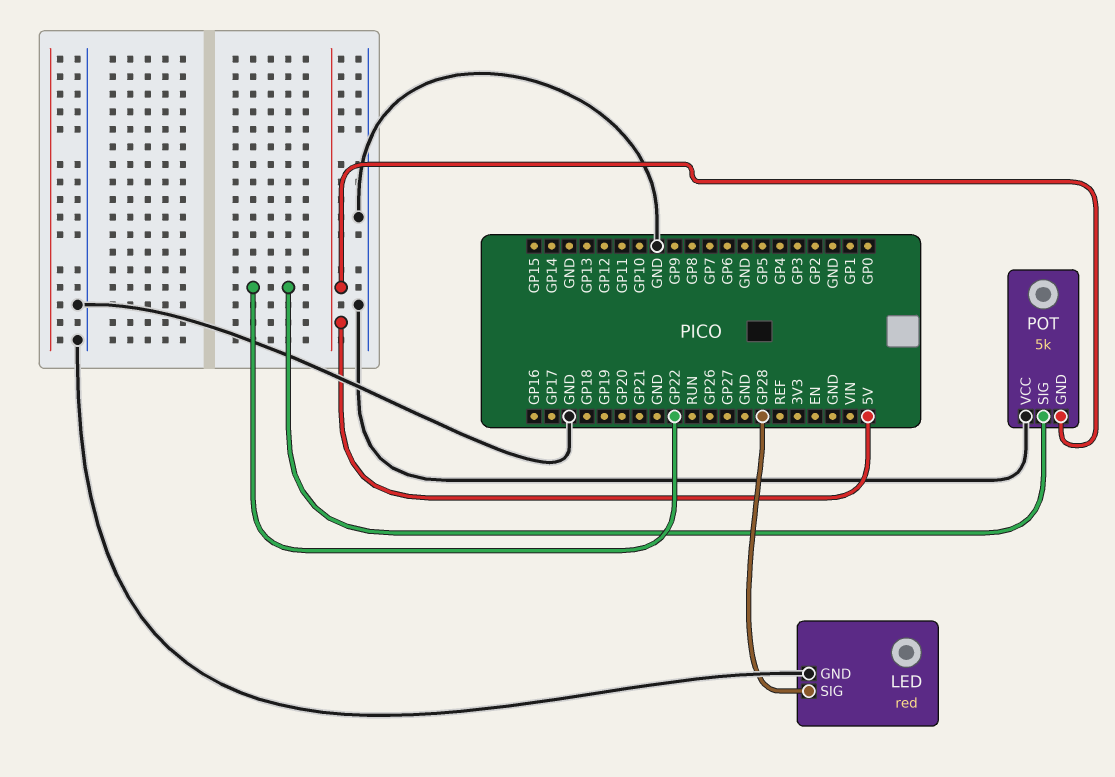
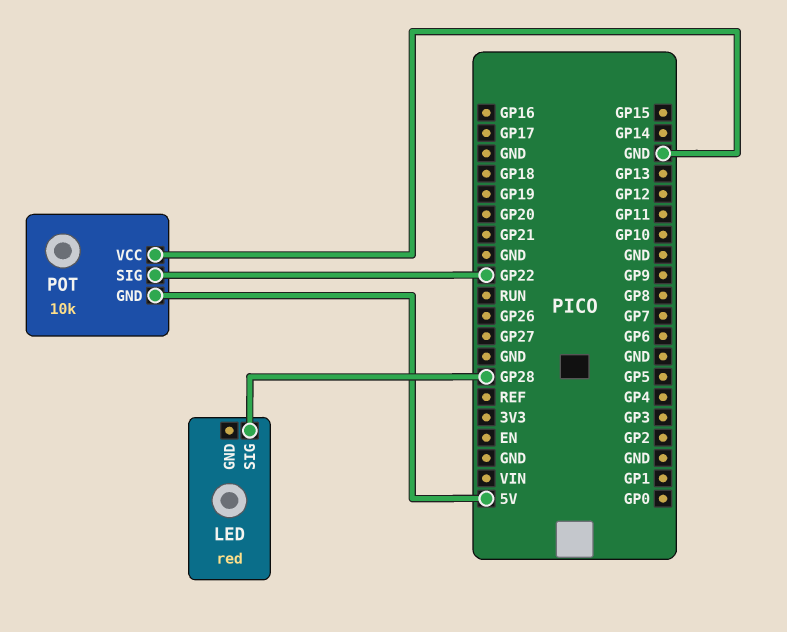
LED pin GND: GND -> none
POT: 5k -> 10k

